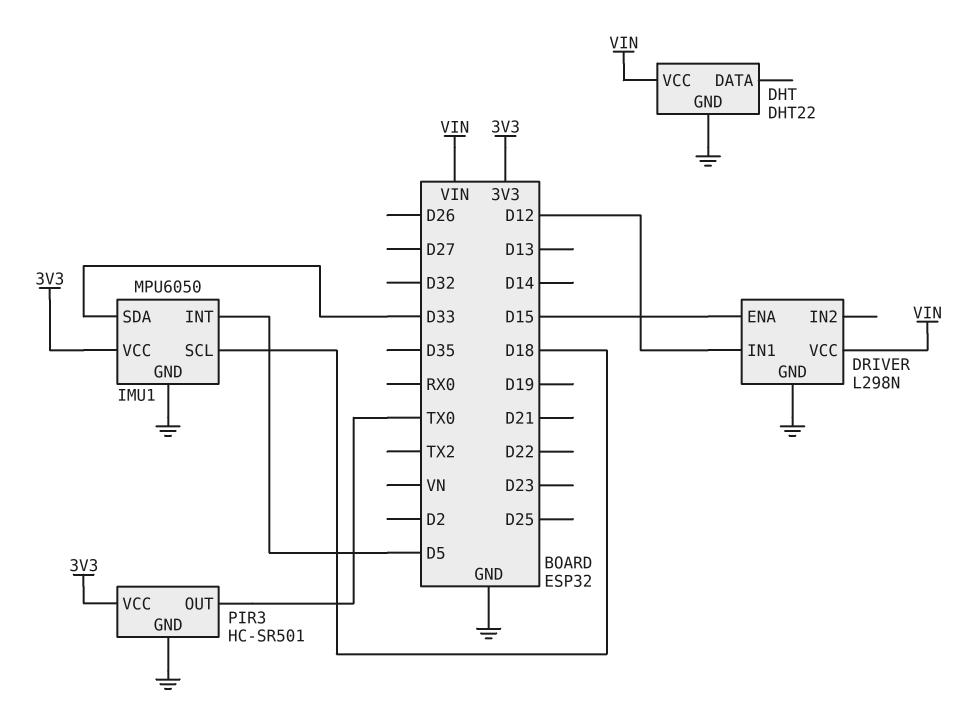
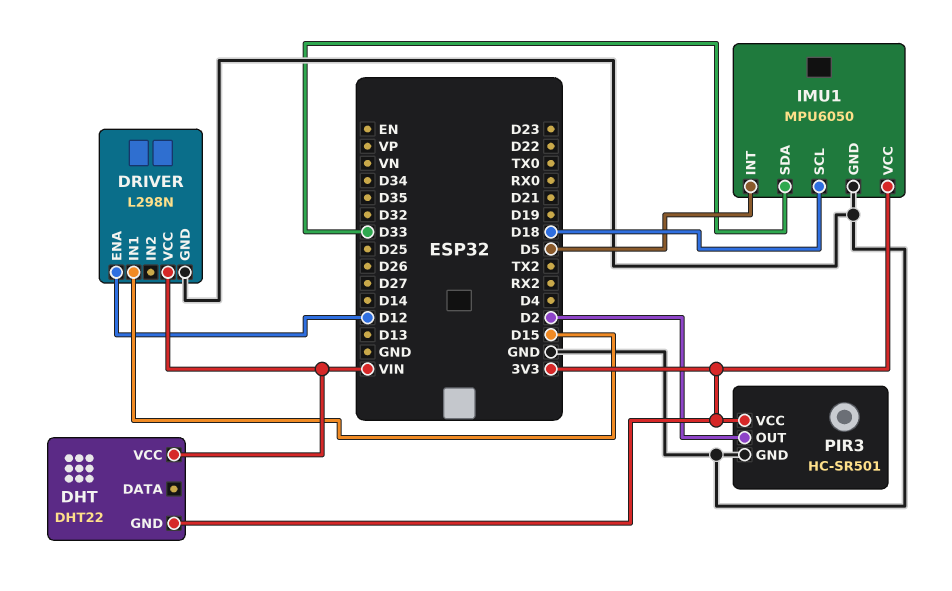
DHT pin GND: GND -> 3V3
DRIVER pin ENA: D15 -> D12
DRIVER pin IN1: D12 -> D15
PIR3 pin OUT: TX0 -> D2

